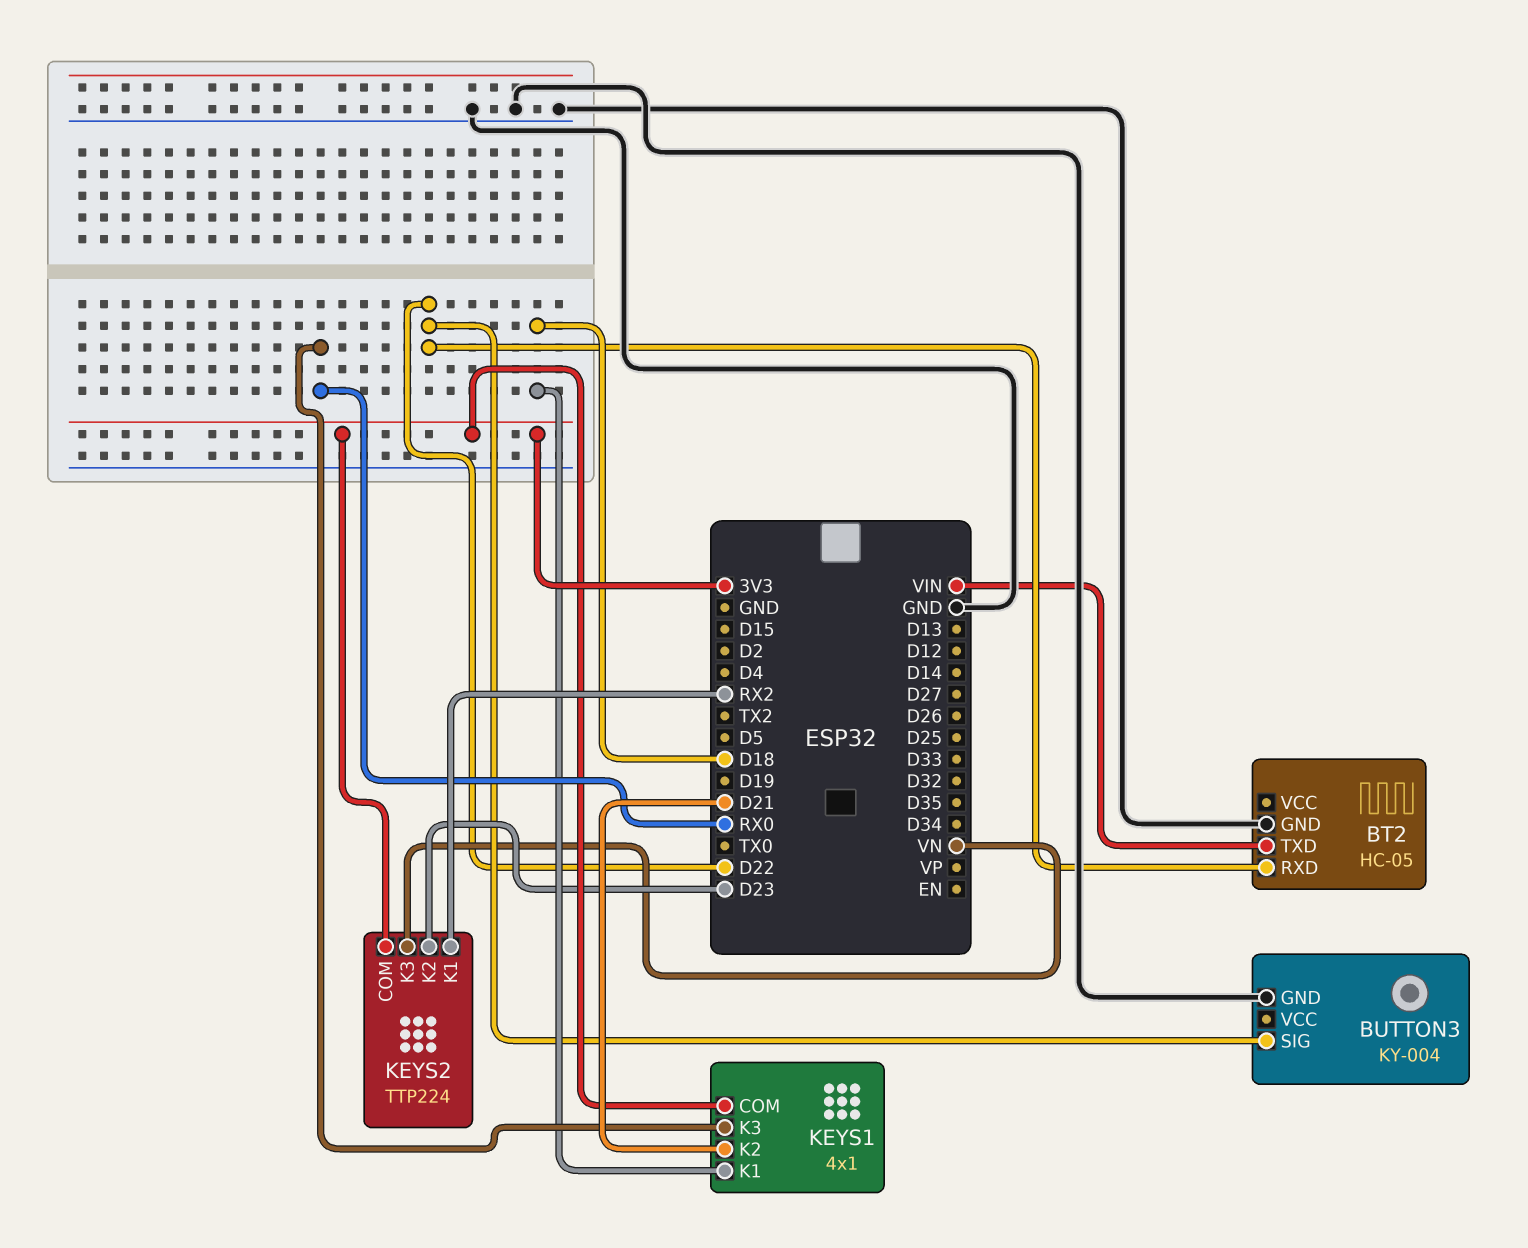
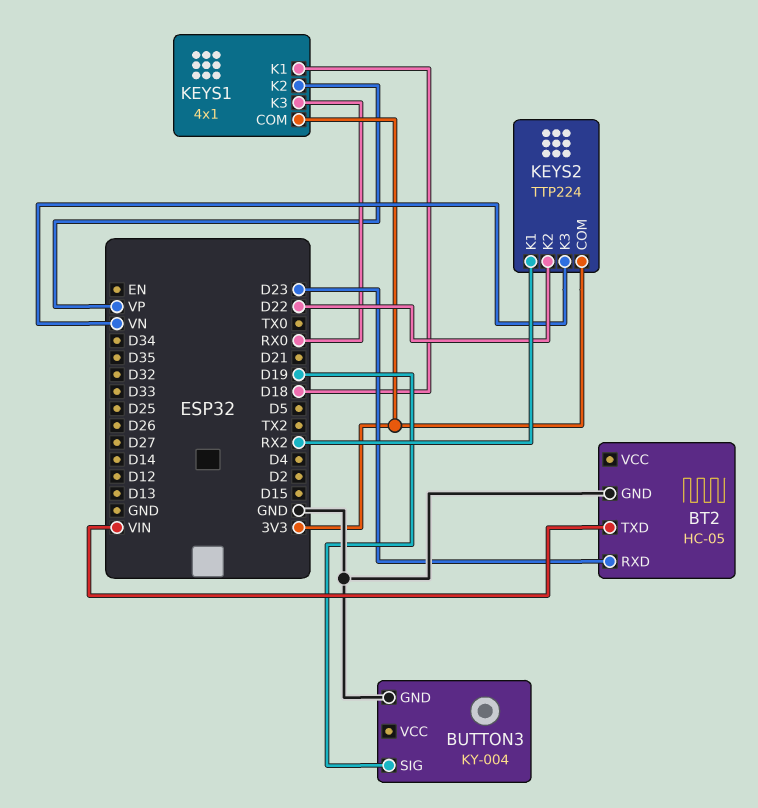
BT2 pin RXD: D22 -> D23
BUTTON3 pin SIG: D22 -> D19
KEYS1 pin K2: D21 -> VP
KEYS2 pin K2: D23 -> D22

